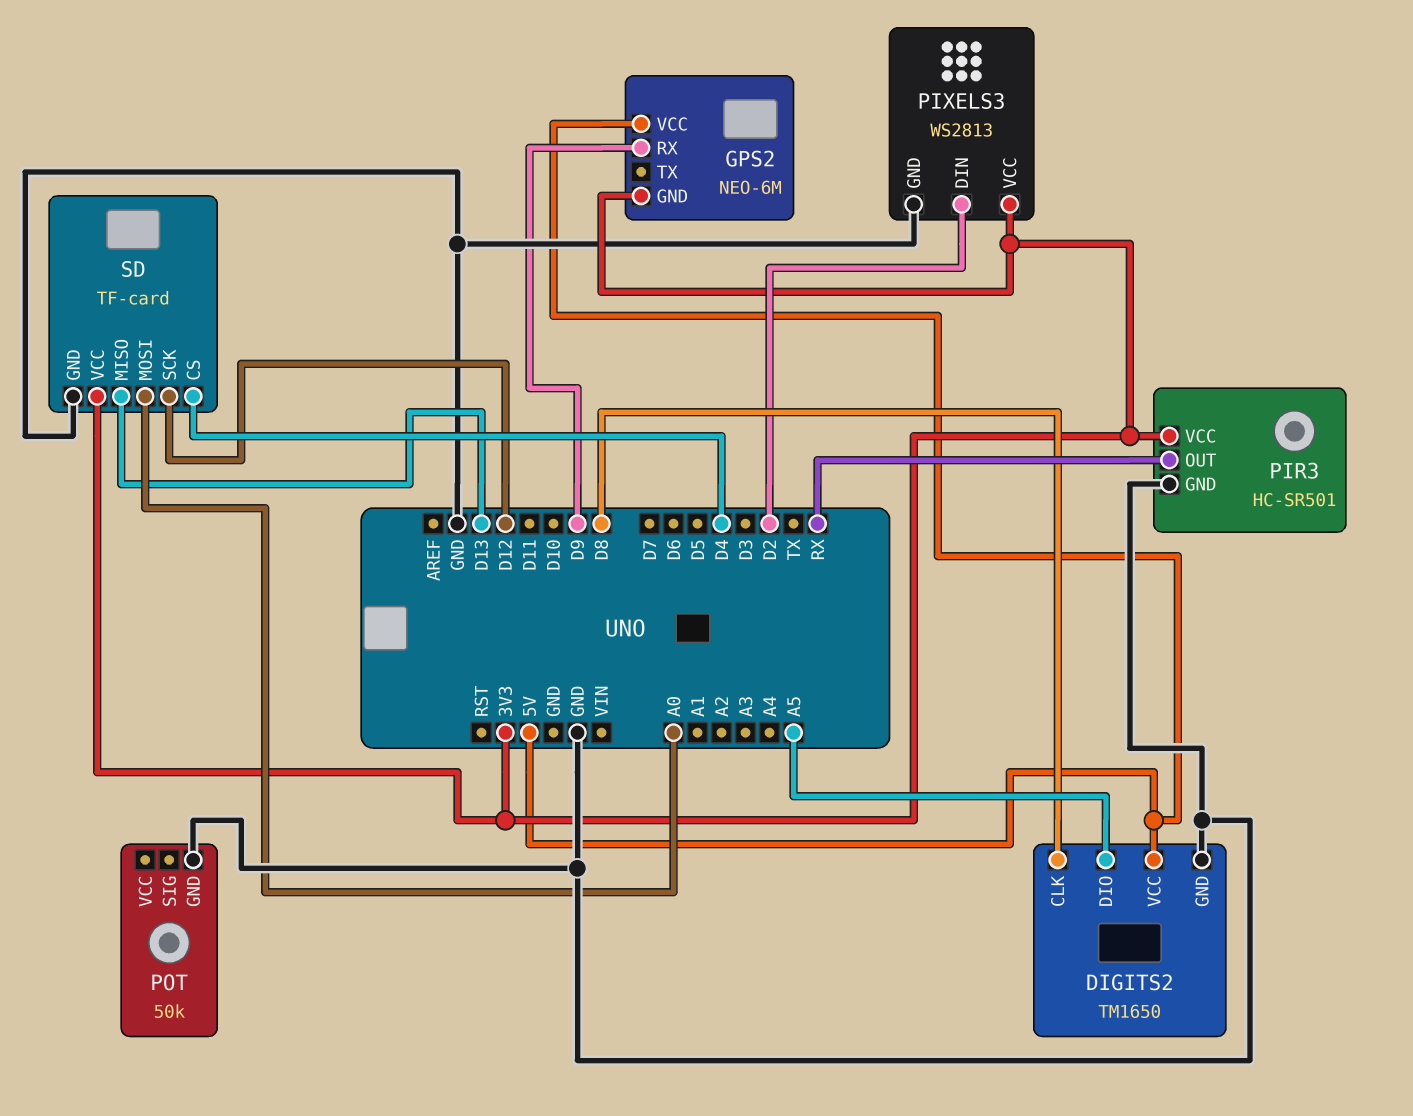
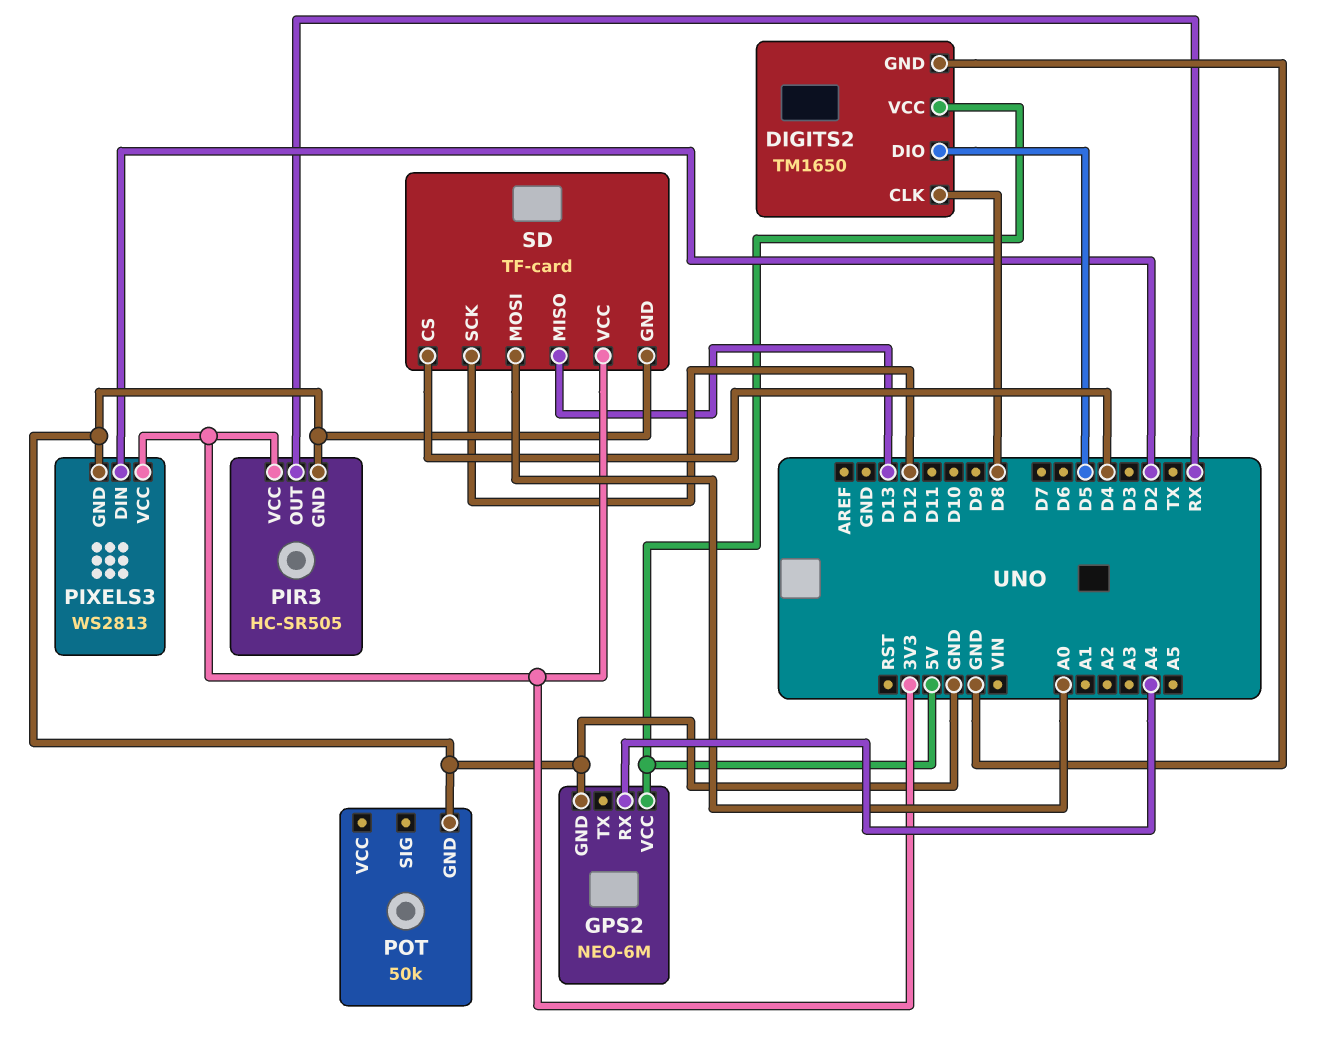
DIGITS2 pin DIO: A5 -> D5
GPS2 pin GND: 3V3 -> GND
GPS2 pin RX: D9 -> A4
PIR3: HC-SR501 -> HC-SR505

